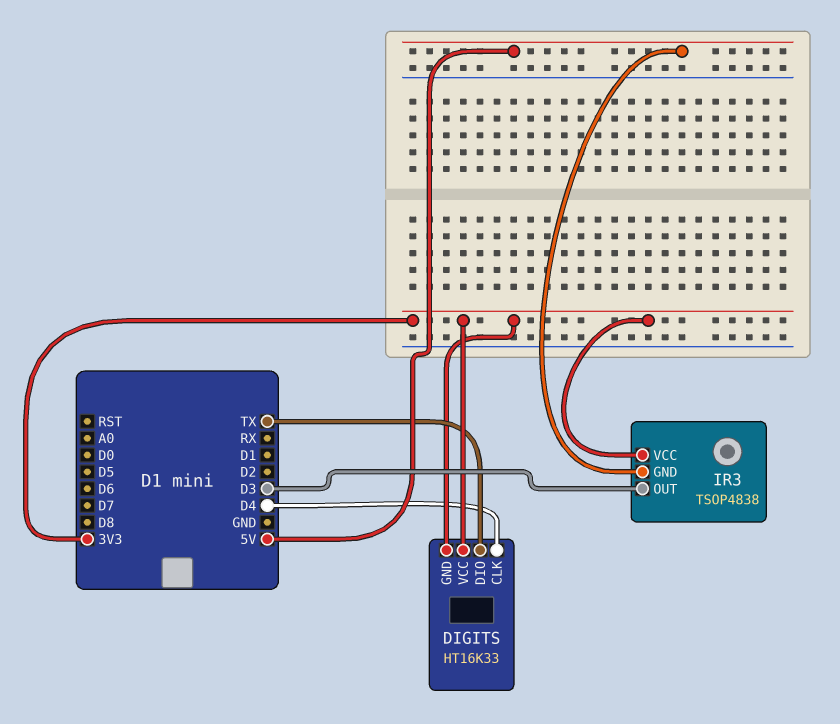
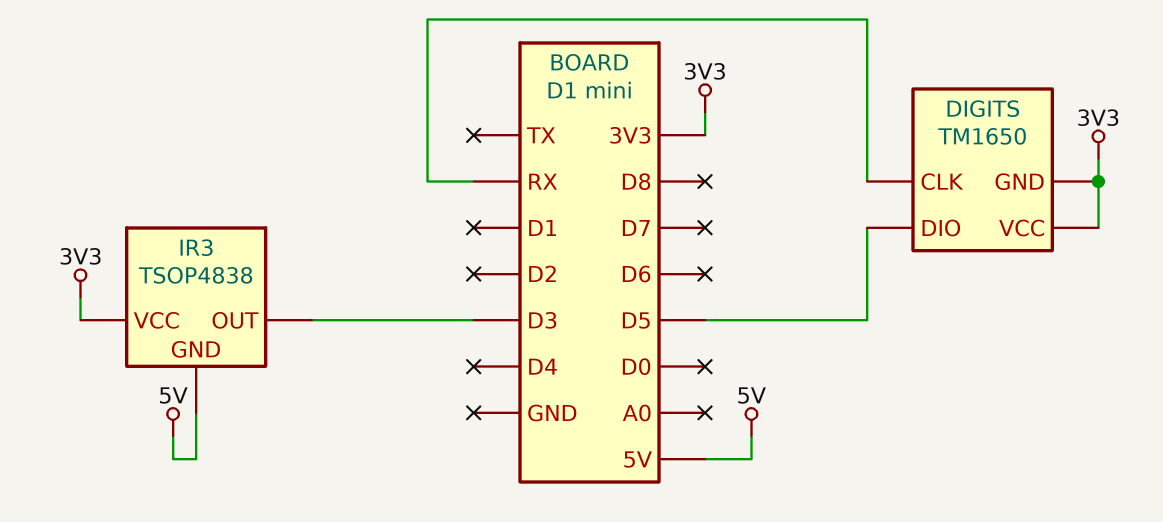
DIGITS: HT16K33 -> TM1650
DIGITS pin CLK: D4 -> RX
DIGITS pin DIO: TX -> D5

